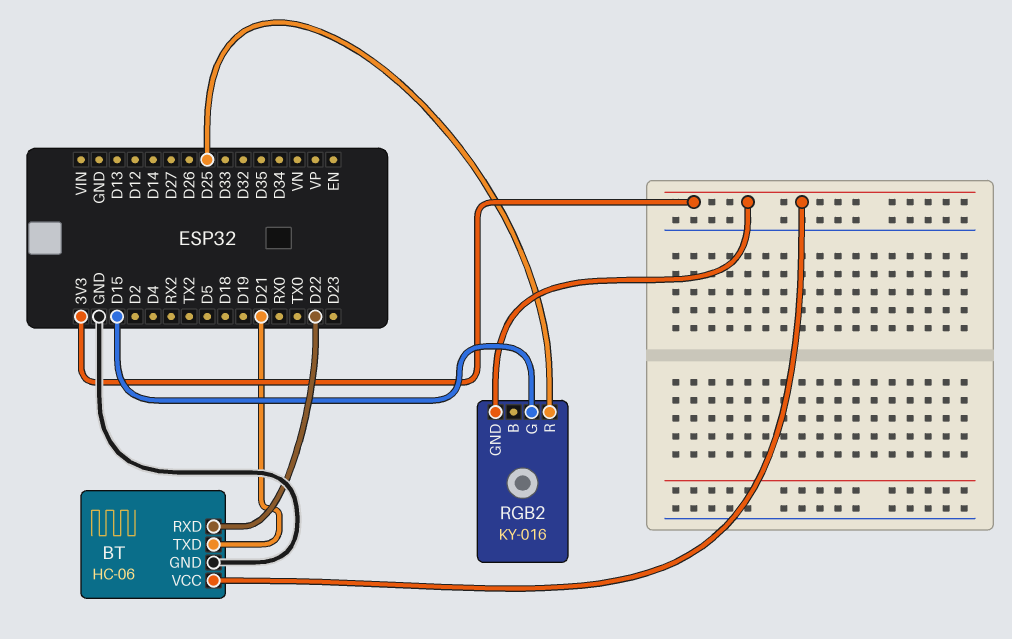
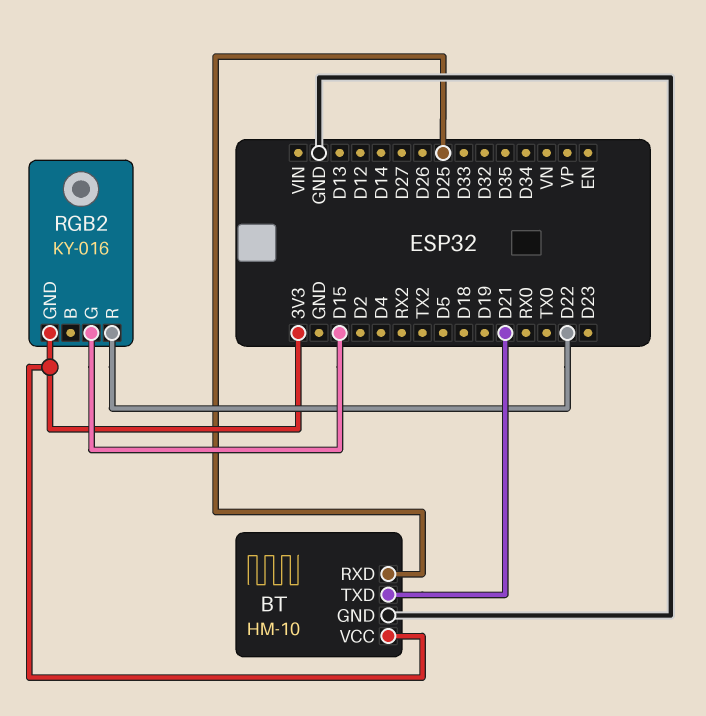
BT: HC-06 -> HM-10
BT pin RXD: D22 -> D25
RGB2 pin R: D25 -> D22

